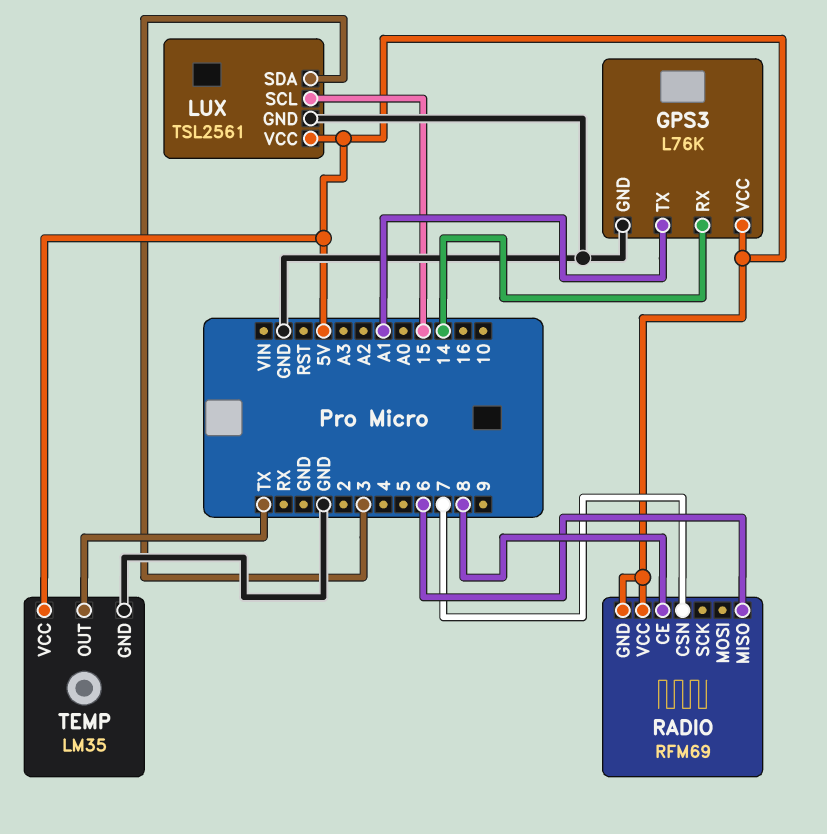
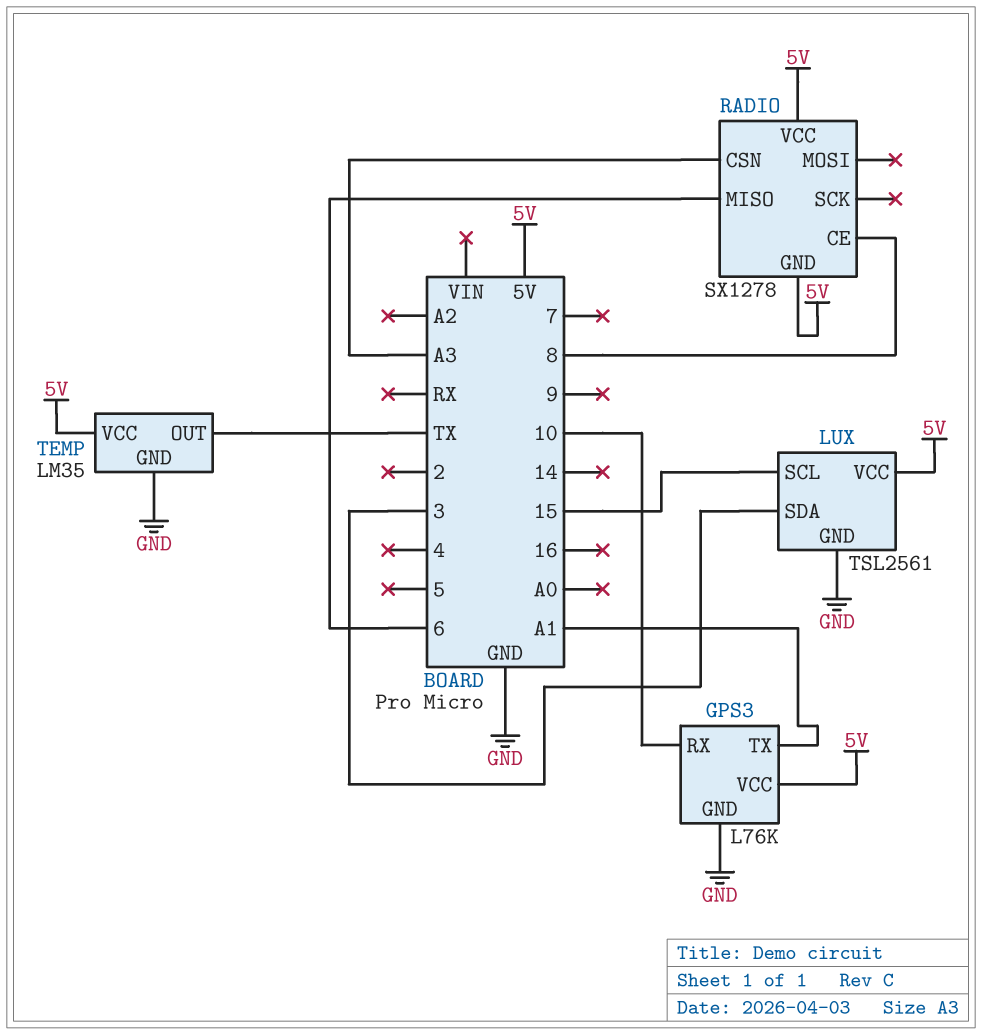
GPS3 pin RX: 14 -> 10
RADIO: RFM69 -> SX1278
RADIO pin CSN: 7 -> A3

